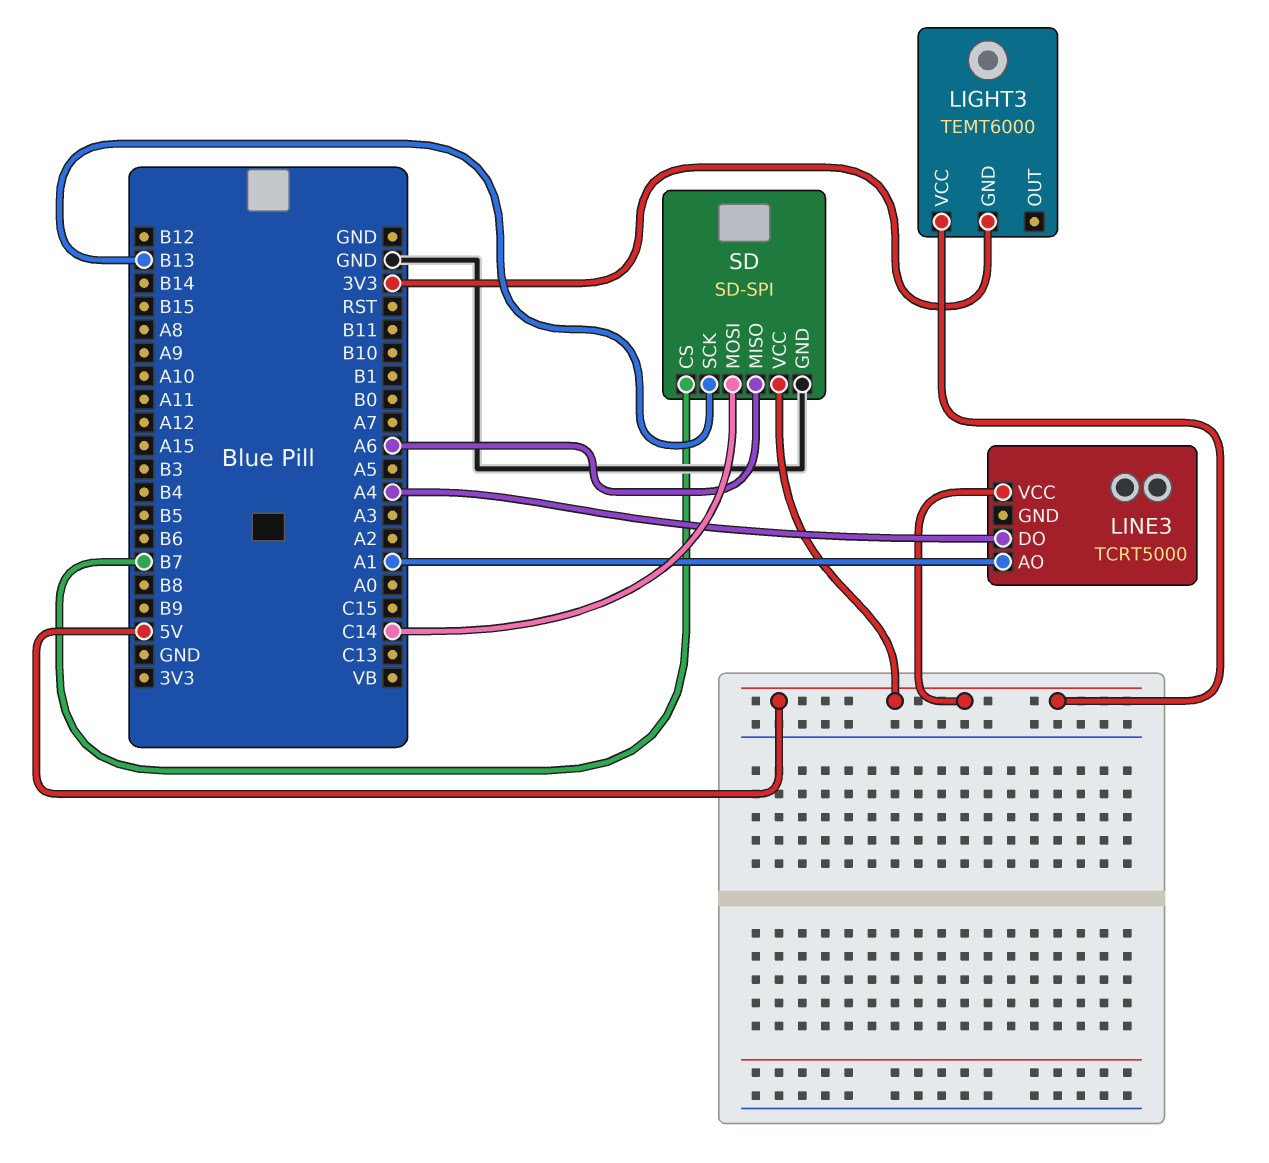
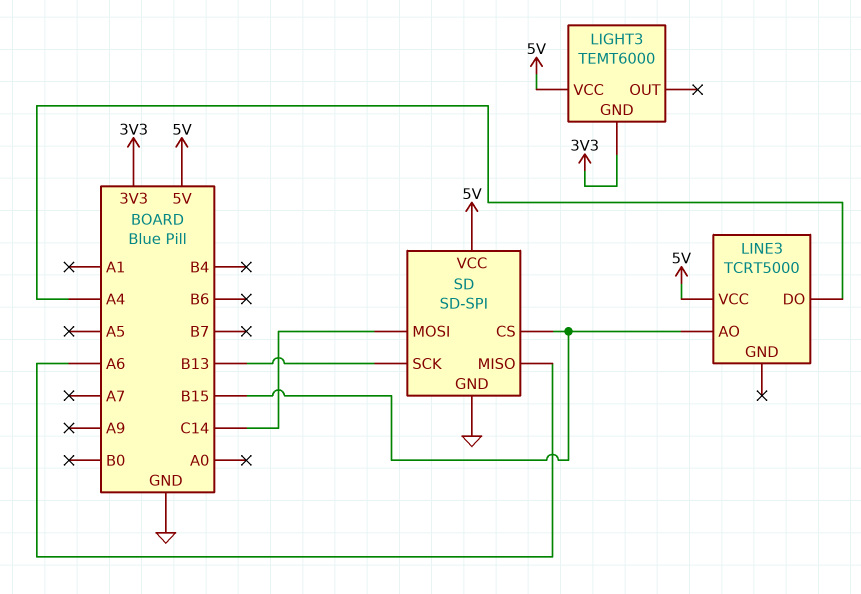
LINE3 pin AO: A1 -> B15
SD pin CS: B7 -> B15

